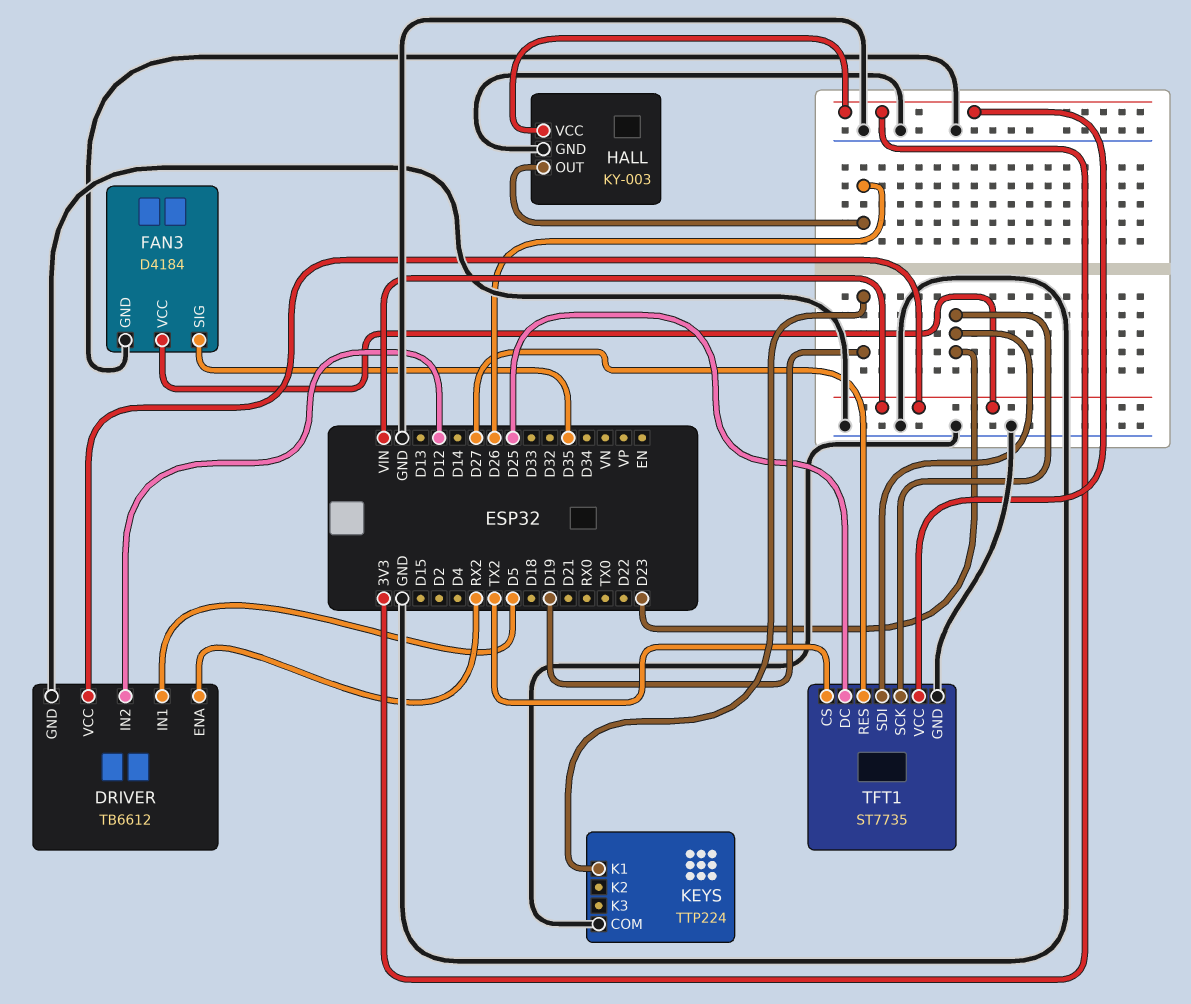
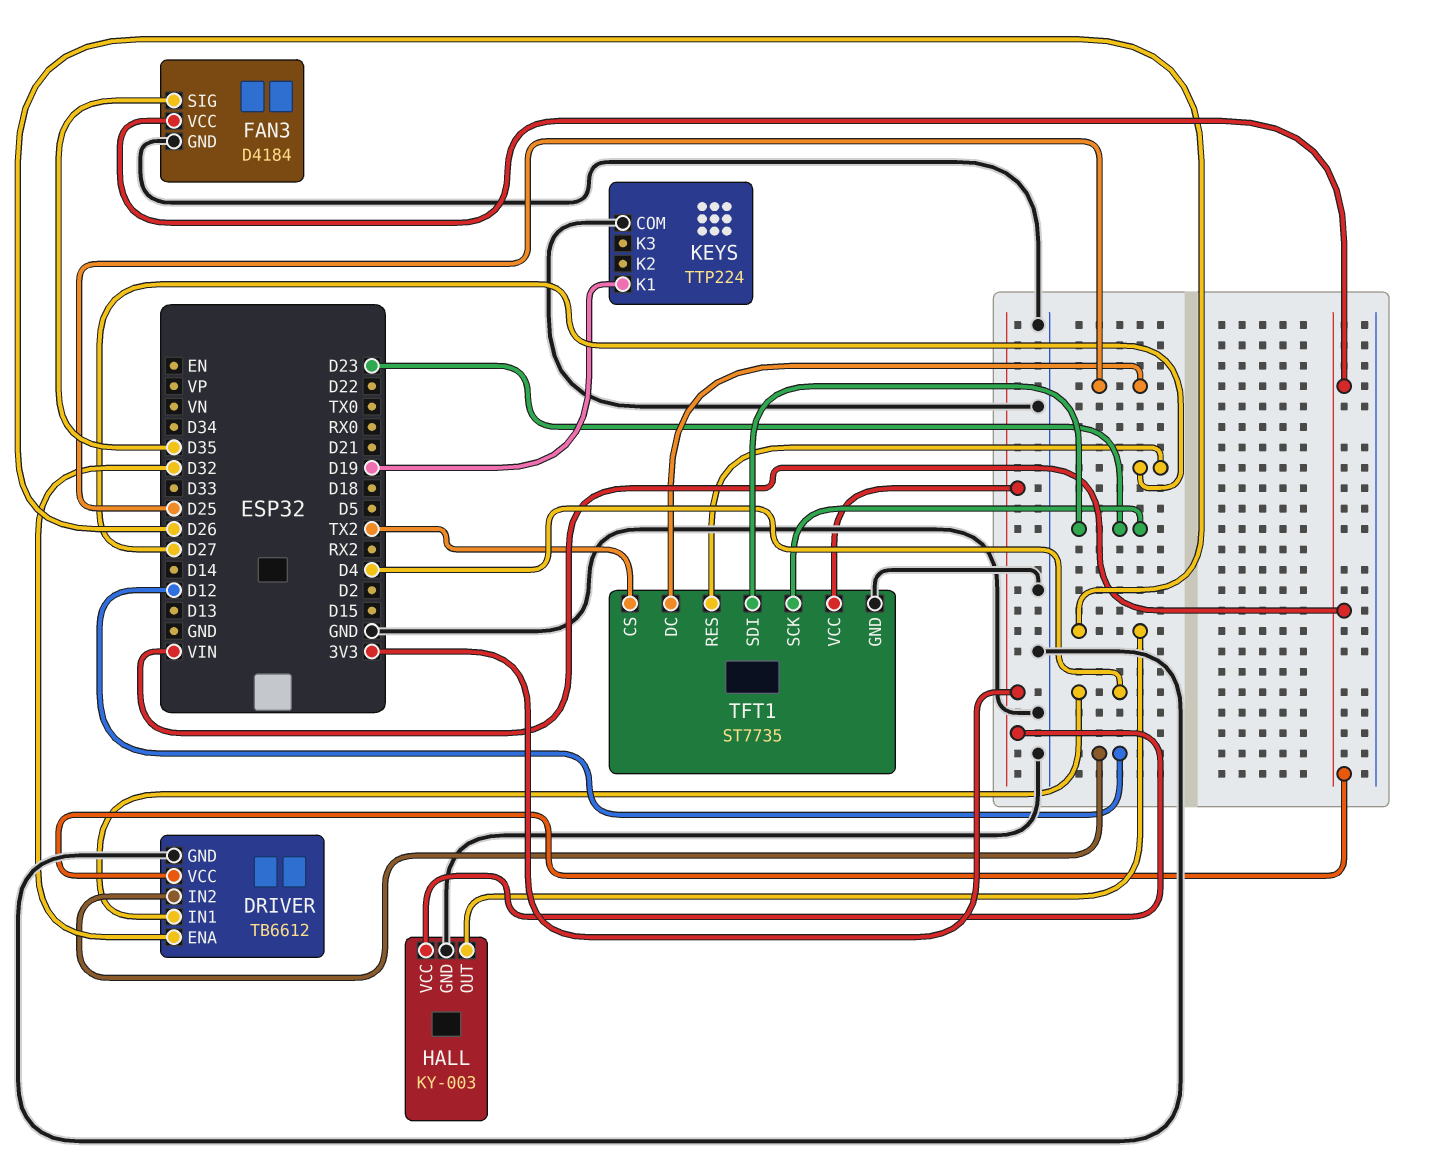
DRIVER pin ENA: RX2 -> D32
DRIVER pin IN1: D5 -> D4

